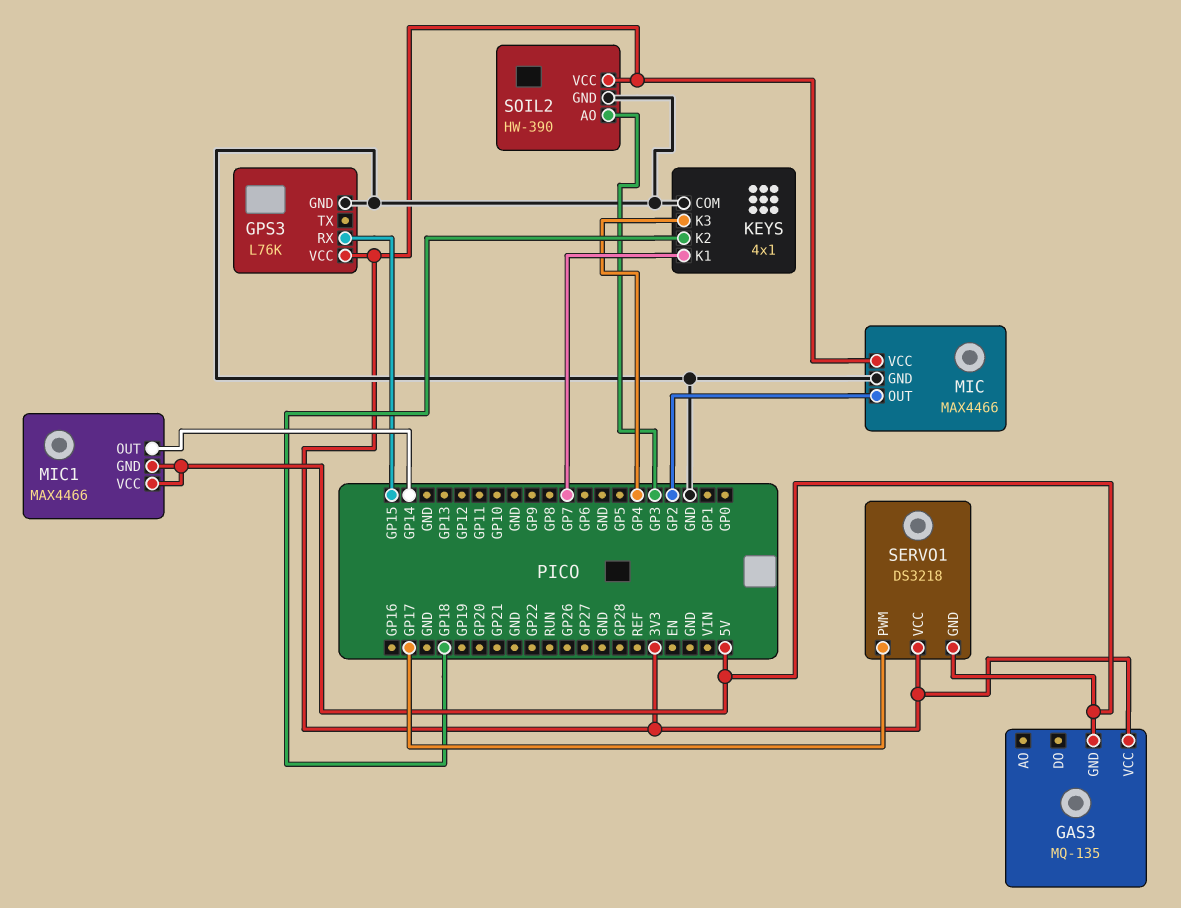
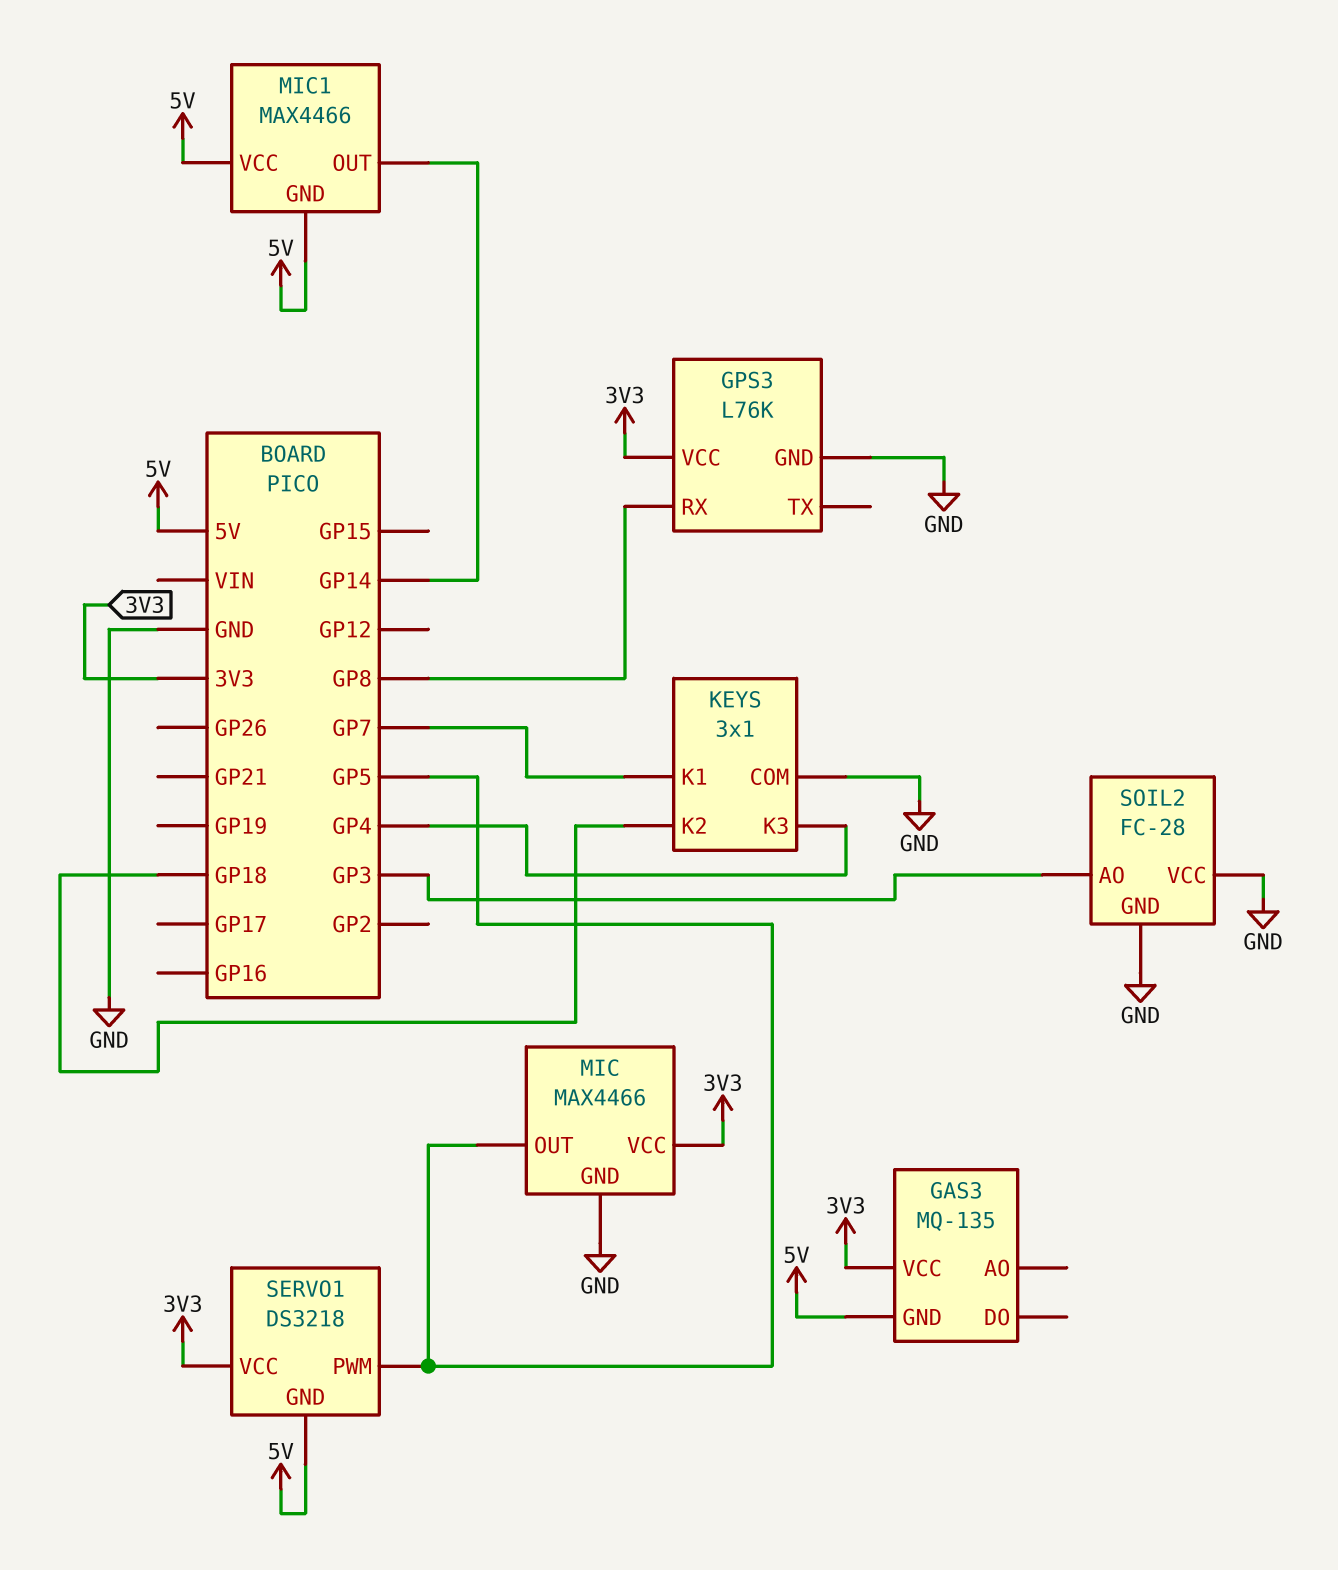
GPS3 pin RX: GP15 -> GP8
KEYS: 4x1 -> 3x1
MIC pin OUT: GP2 -> GP5
SERVO1 pin PWM: GP17 -> GP5
SOIL2: HW-390 -> FC-28
SOIL2 pin VCC: 3V3 -> GND

